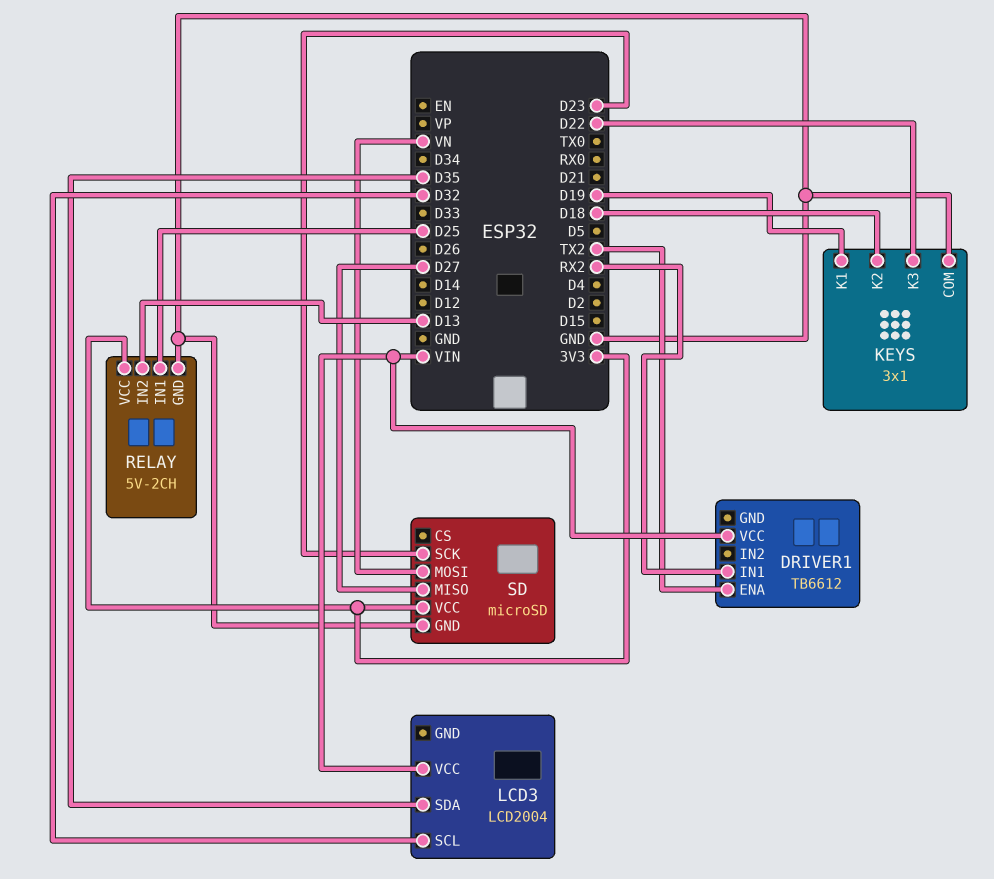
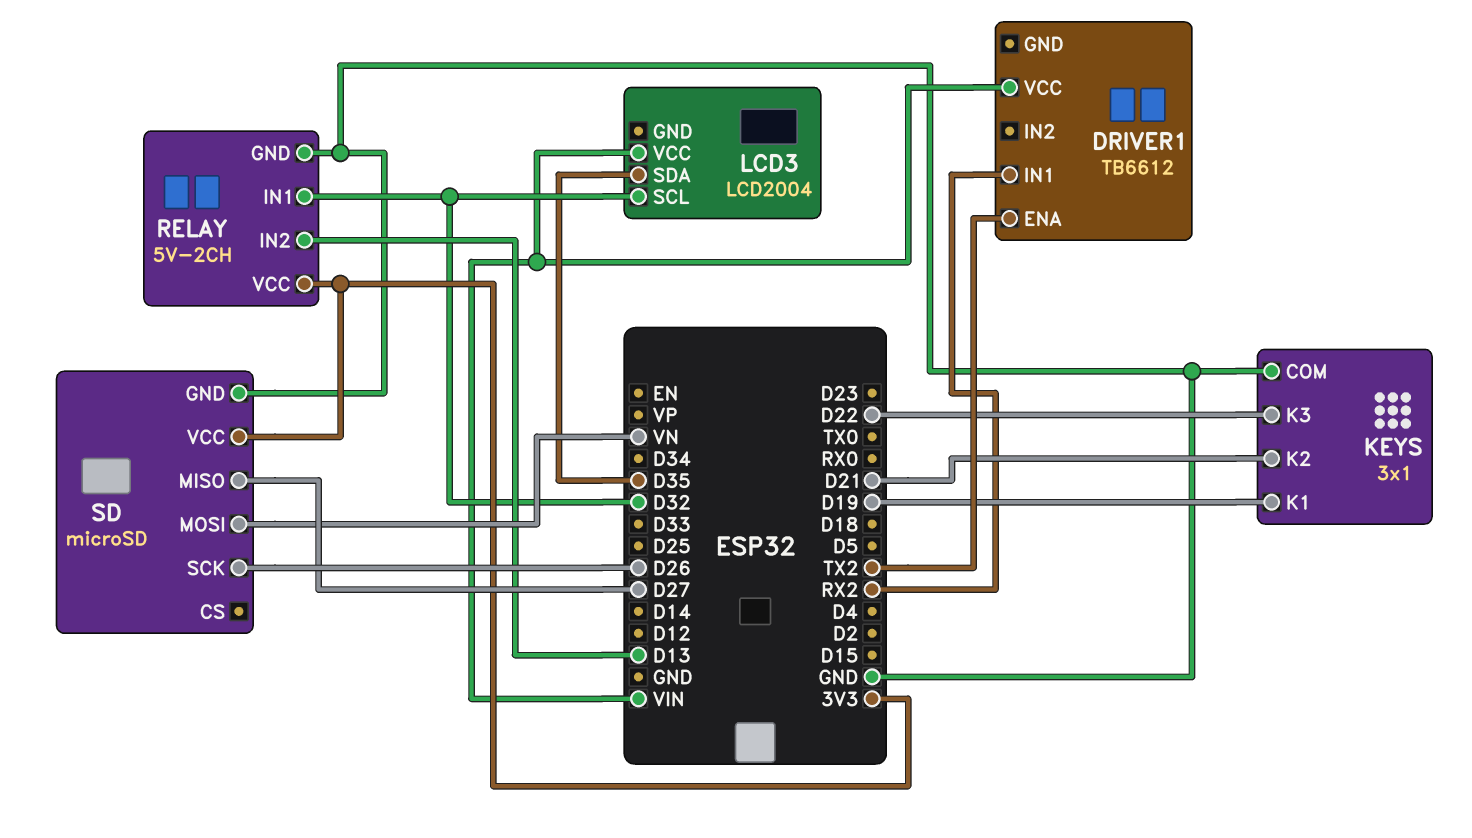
KEYS pin K2: D18 -> D21
RELAY pin IN1: D25 -> D32
SD pin SCK: D23 -> D26

